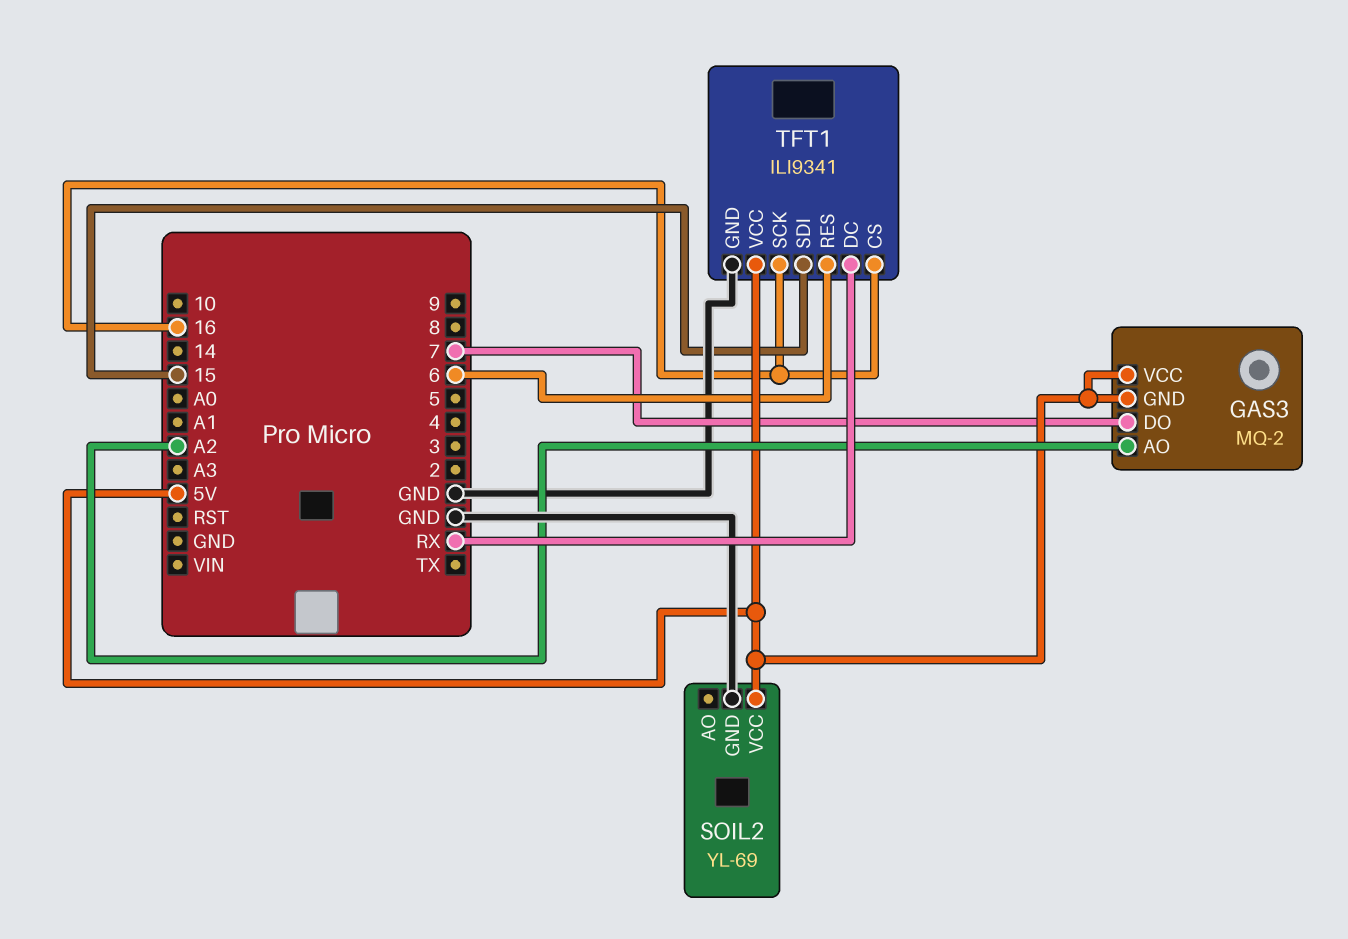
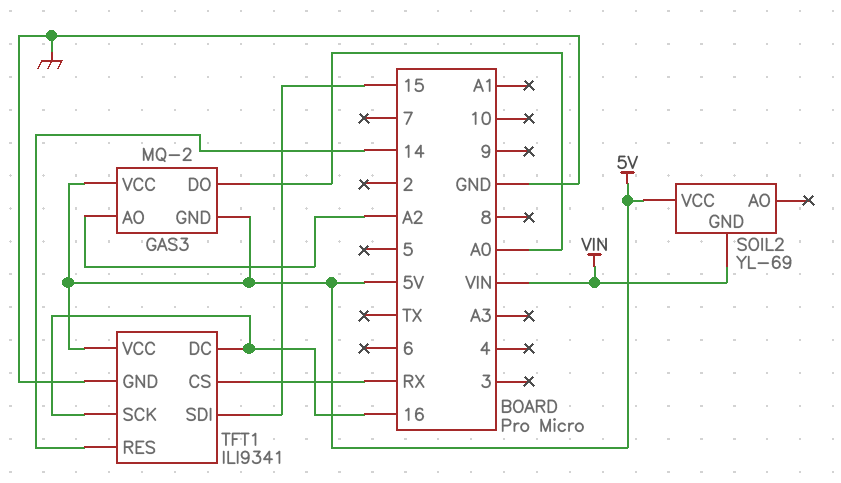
GAS3 pin DO: 7 -> A0
SOIL2 pin GND: GND -> VIN
TFT1 pin CS: 16 -> RX
TFT1 pin DC: RX -> 16
TFT1 pin RES: 6 -> 14

